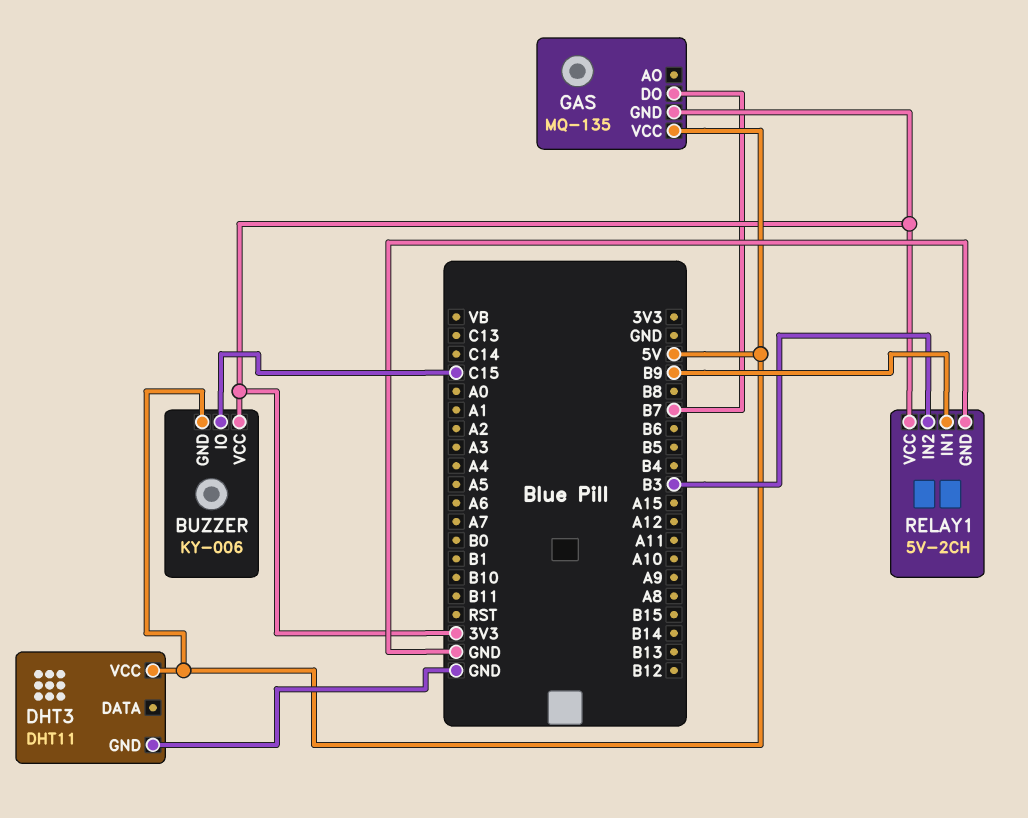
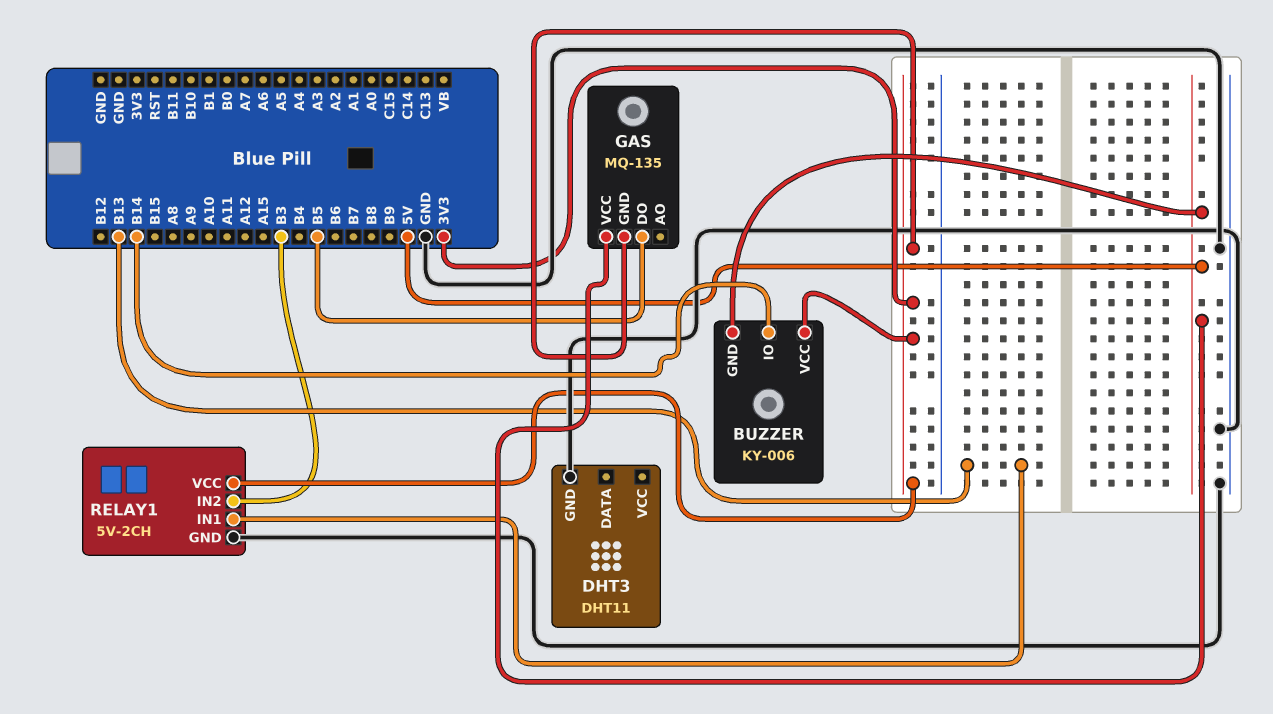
BUZZER pin IO: C15 -> B14
DHT3 pin VCC: 5V -> none
GAS pin DO: B7 -> B5
RELAY1 pin IN1: B9 -> B13

